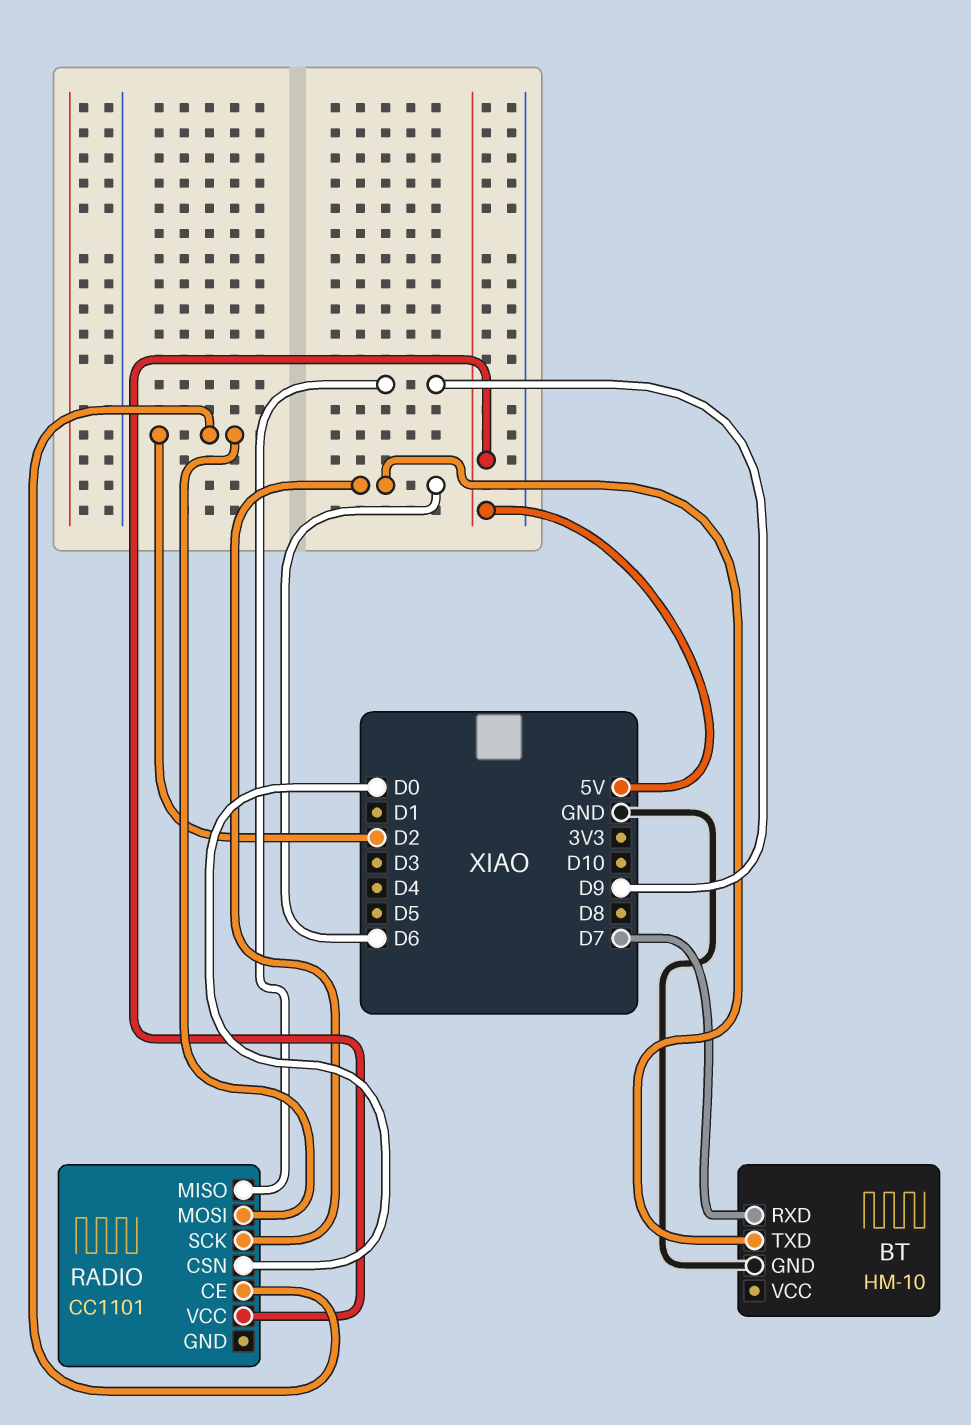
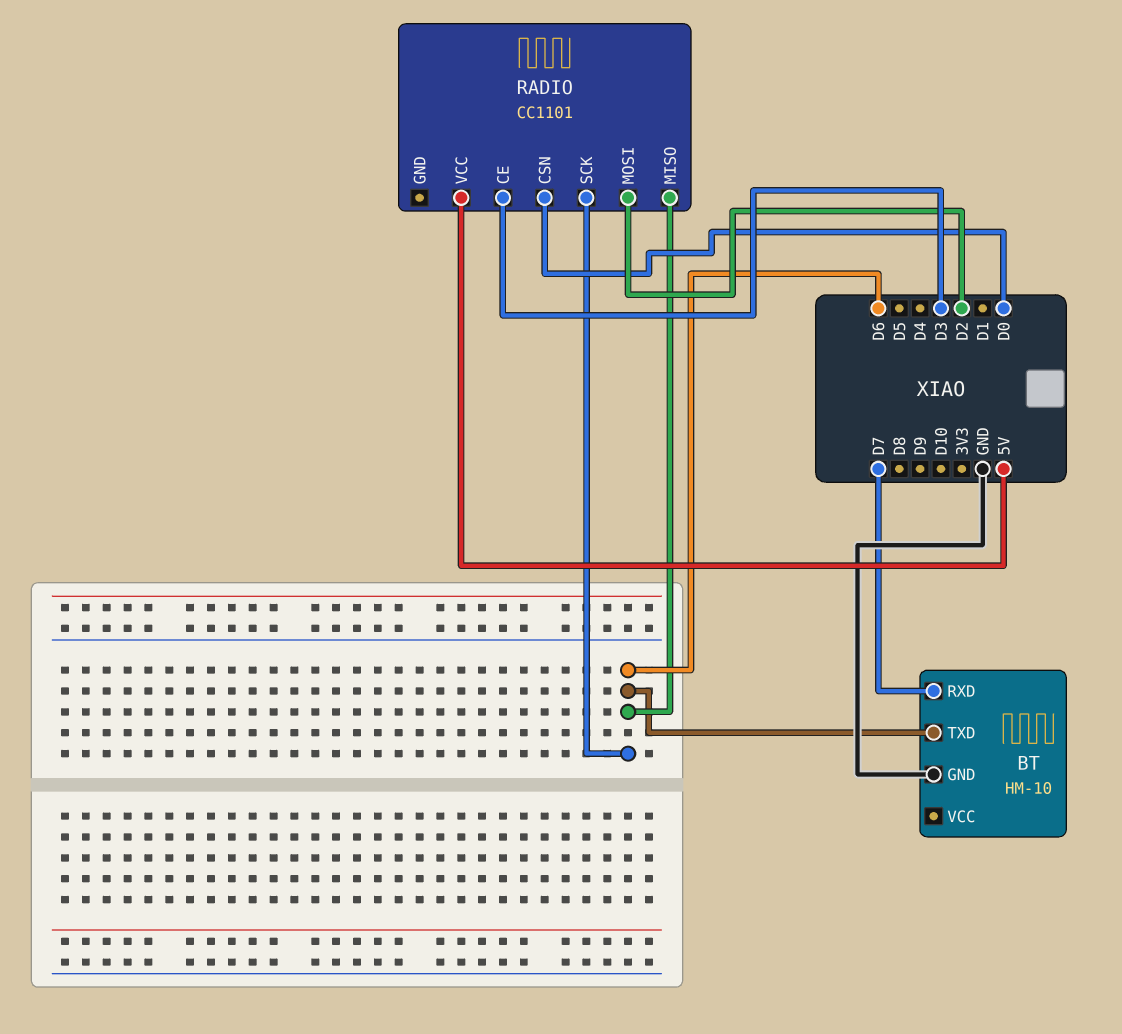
RADIO pin CE: D2 -> D3
RADIO pin MISO: D9 -> D6

